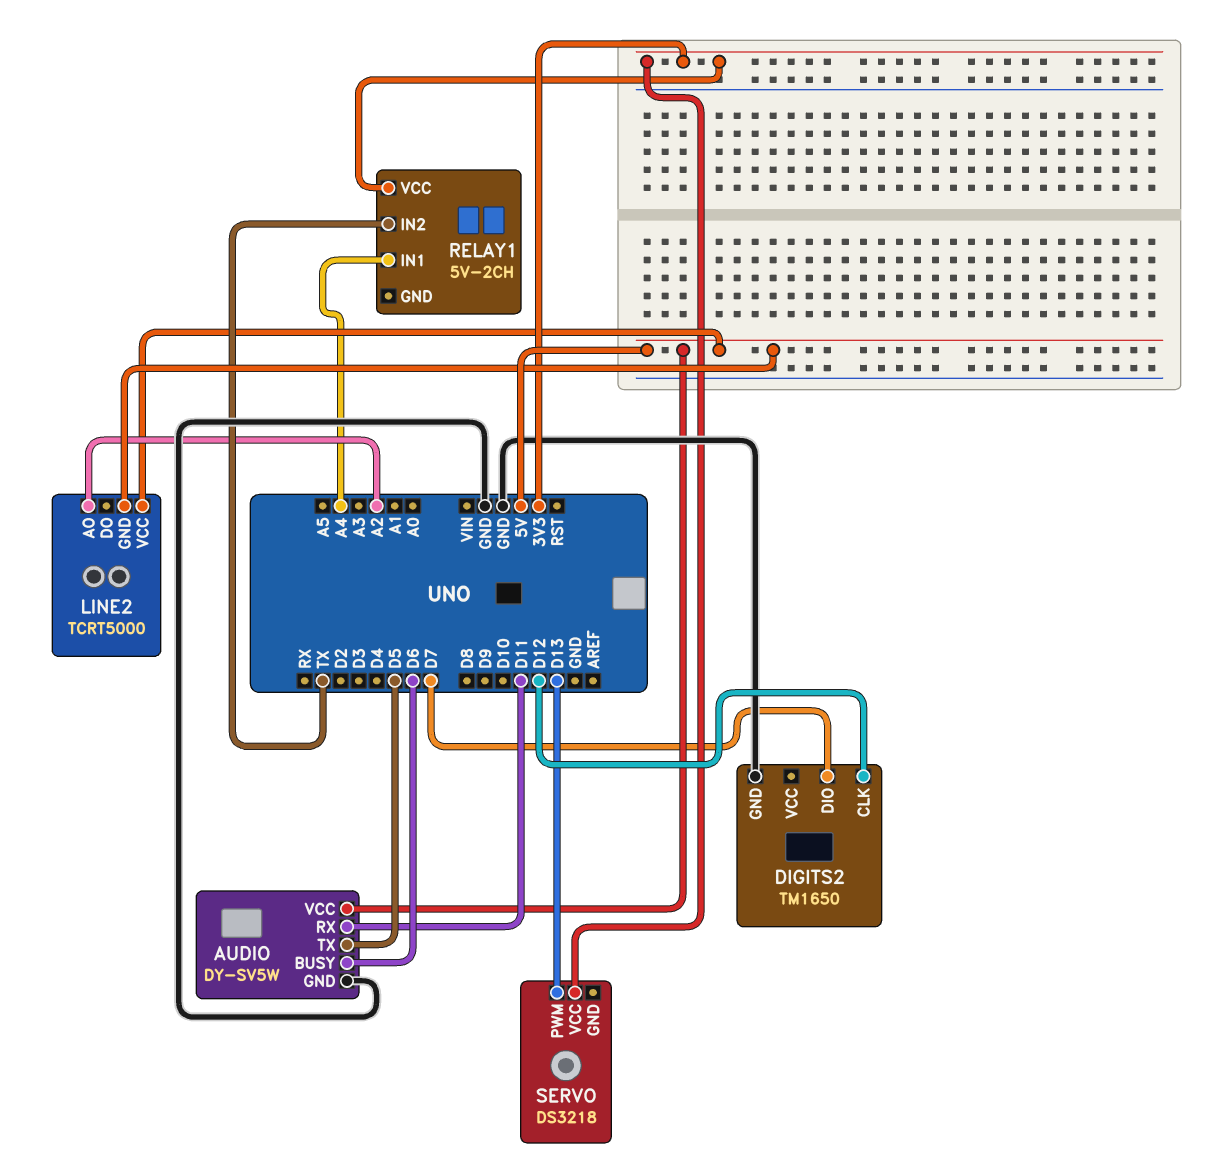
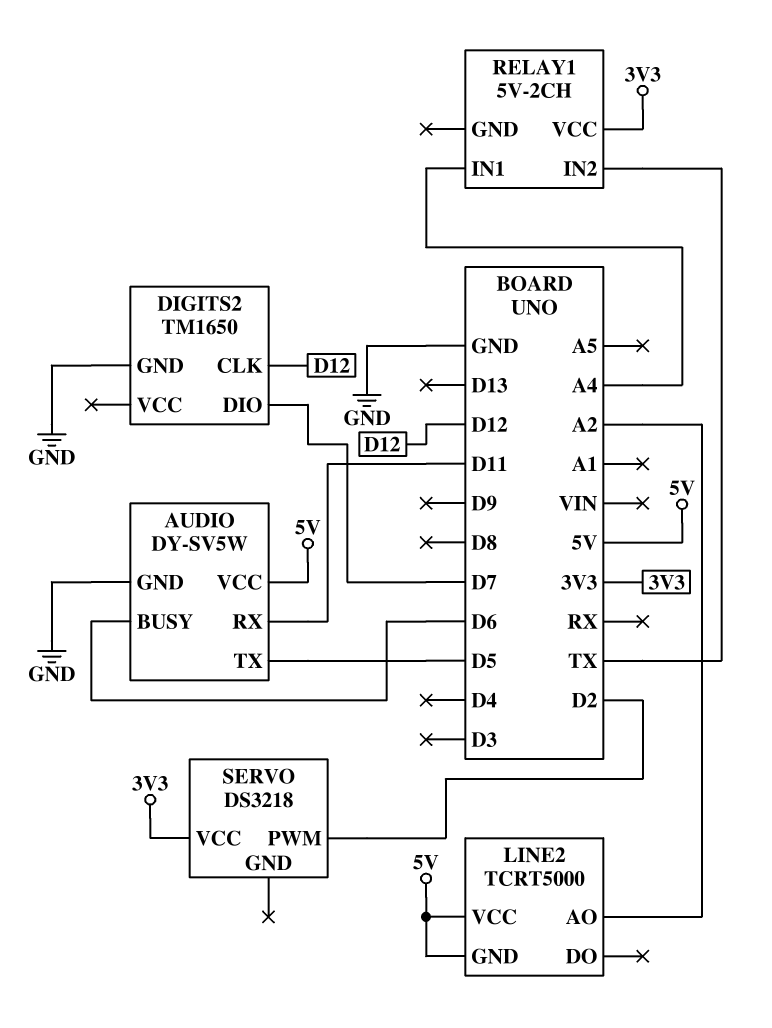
SERVO pin PWM: D13 -> D2

